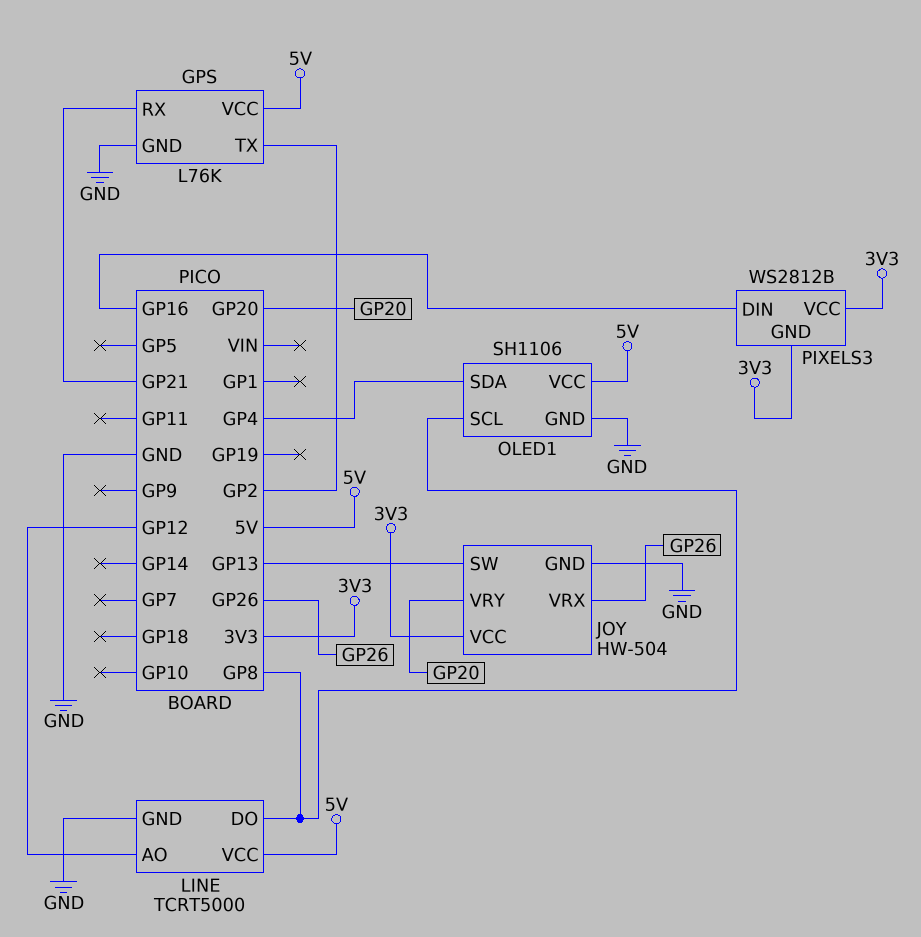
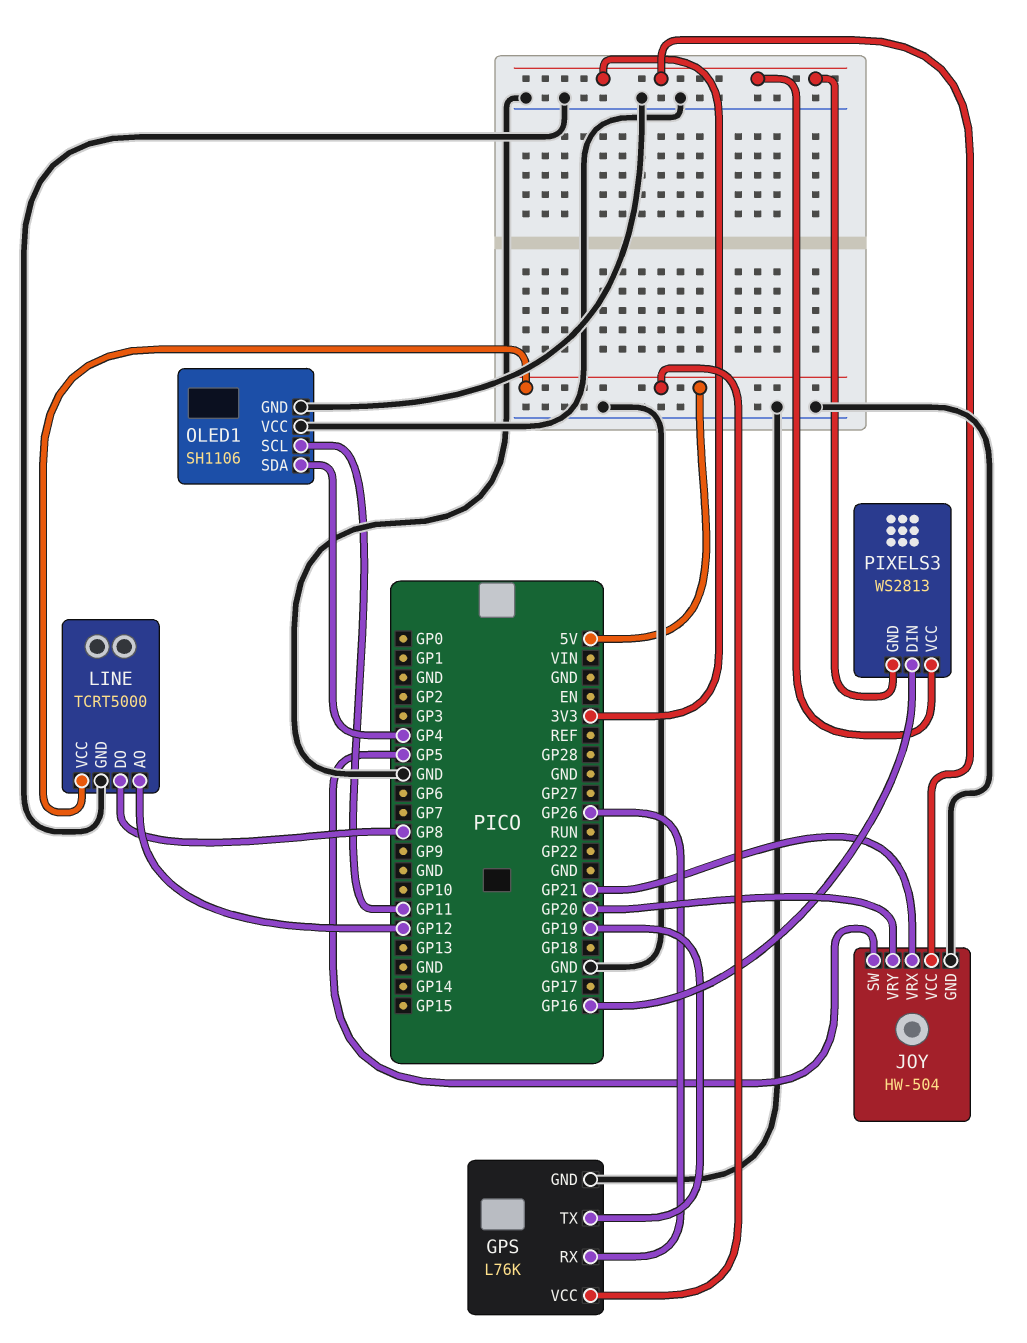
GPS pin RX: GP21 -> GP26
GPS pin TX: GP2 -> GP19
JOY pin SW: GP13 -> GP5
JOY pin VRX: GP26 -> GP21
OLED1 pin SCL: GP8 -> GP11
OLED1 pin VCC: 5V -> GND
PIXELS3: WS2812B -> WS2813

